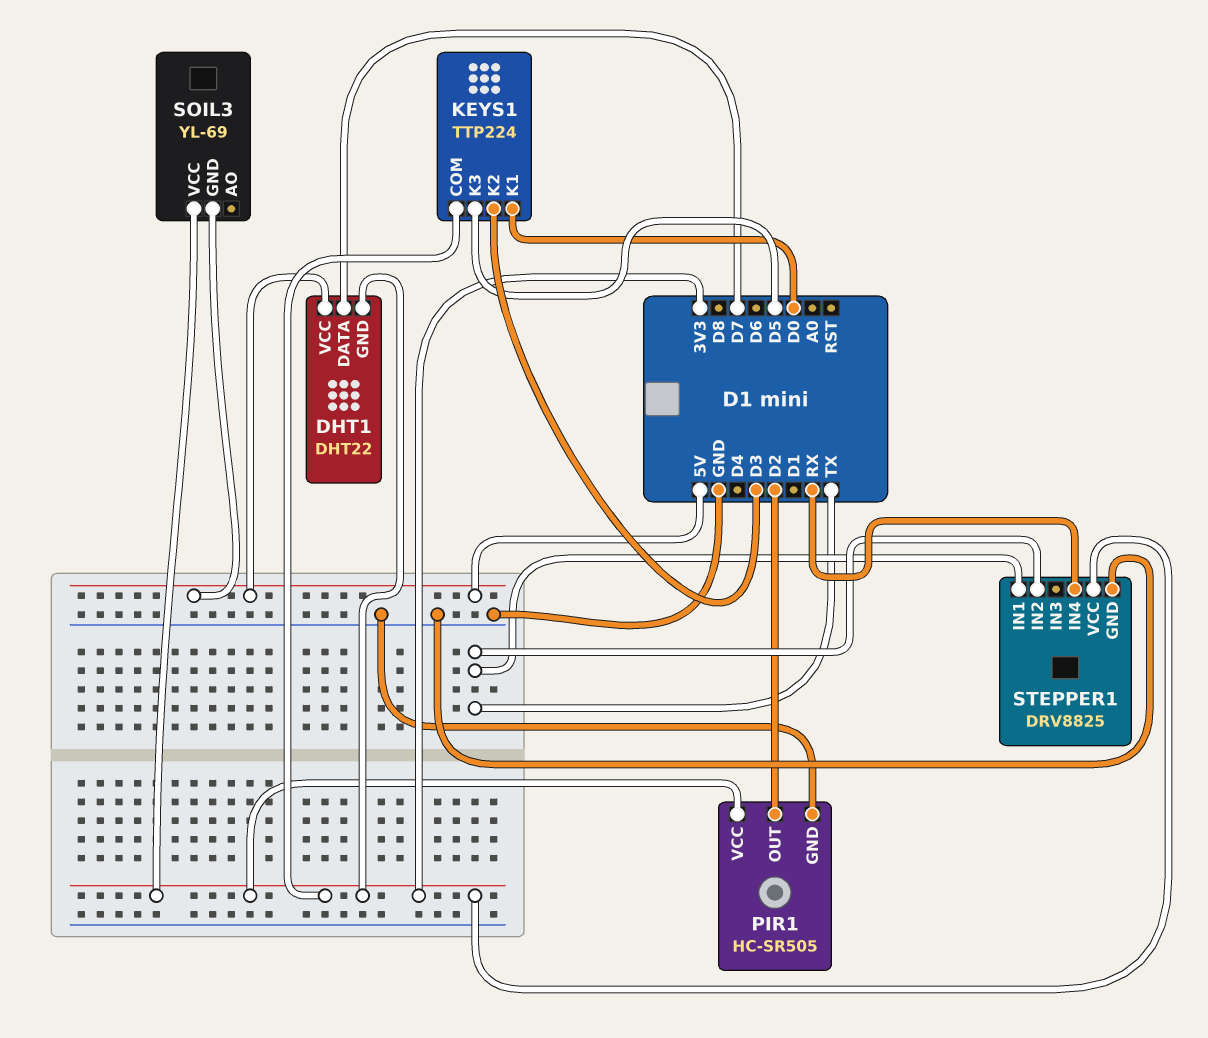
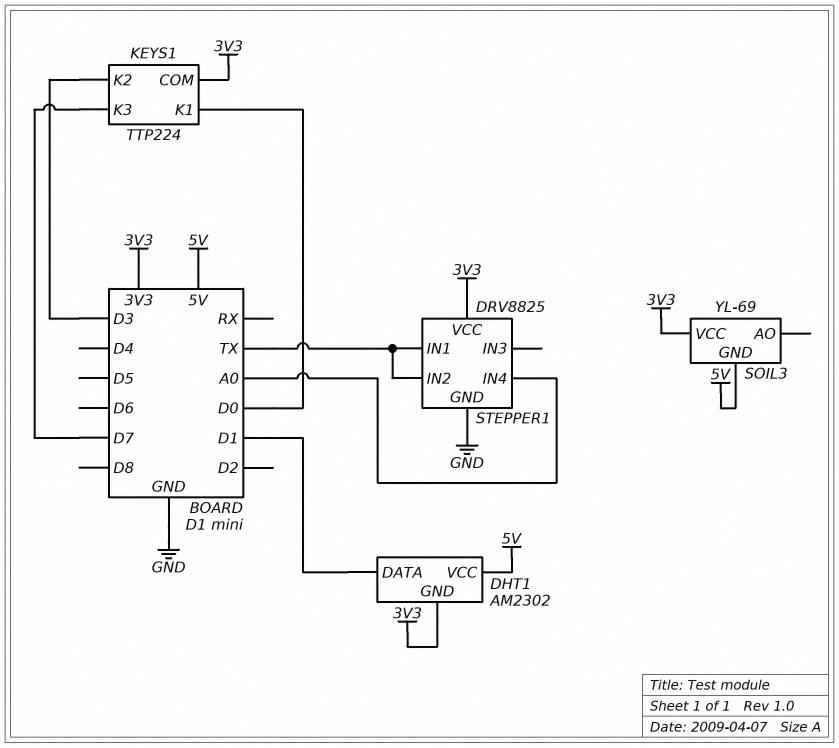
DHT1: DHT22 -> AM2302
DHT1 pin DATA: D7 -> D1
KEYS1 pin K3: D5 -> D7
PIR1: HC-SR505 -> none
PIR1 pin GND: GND -> none
PIR1 pin OUT: D2 -> none
PIR1 pin VCC: 3V3 -> none
STEPPER1 pin IN4: RX -> A0

